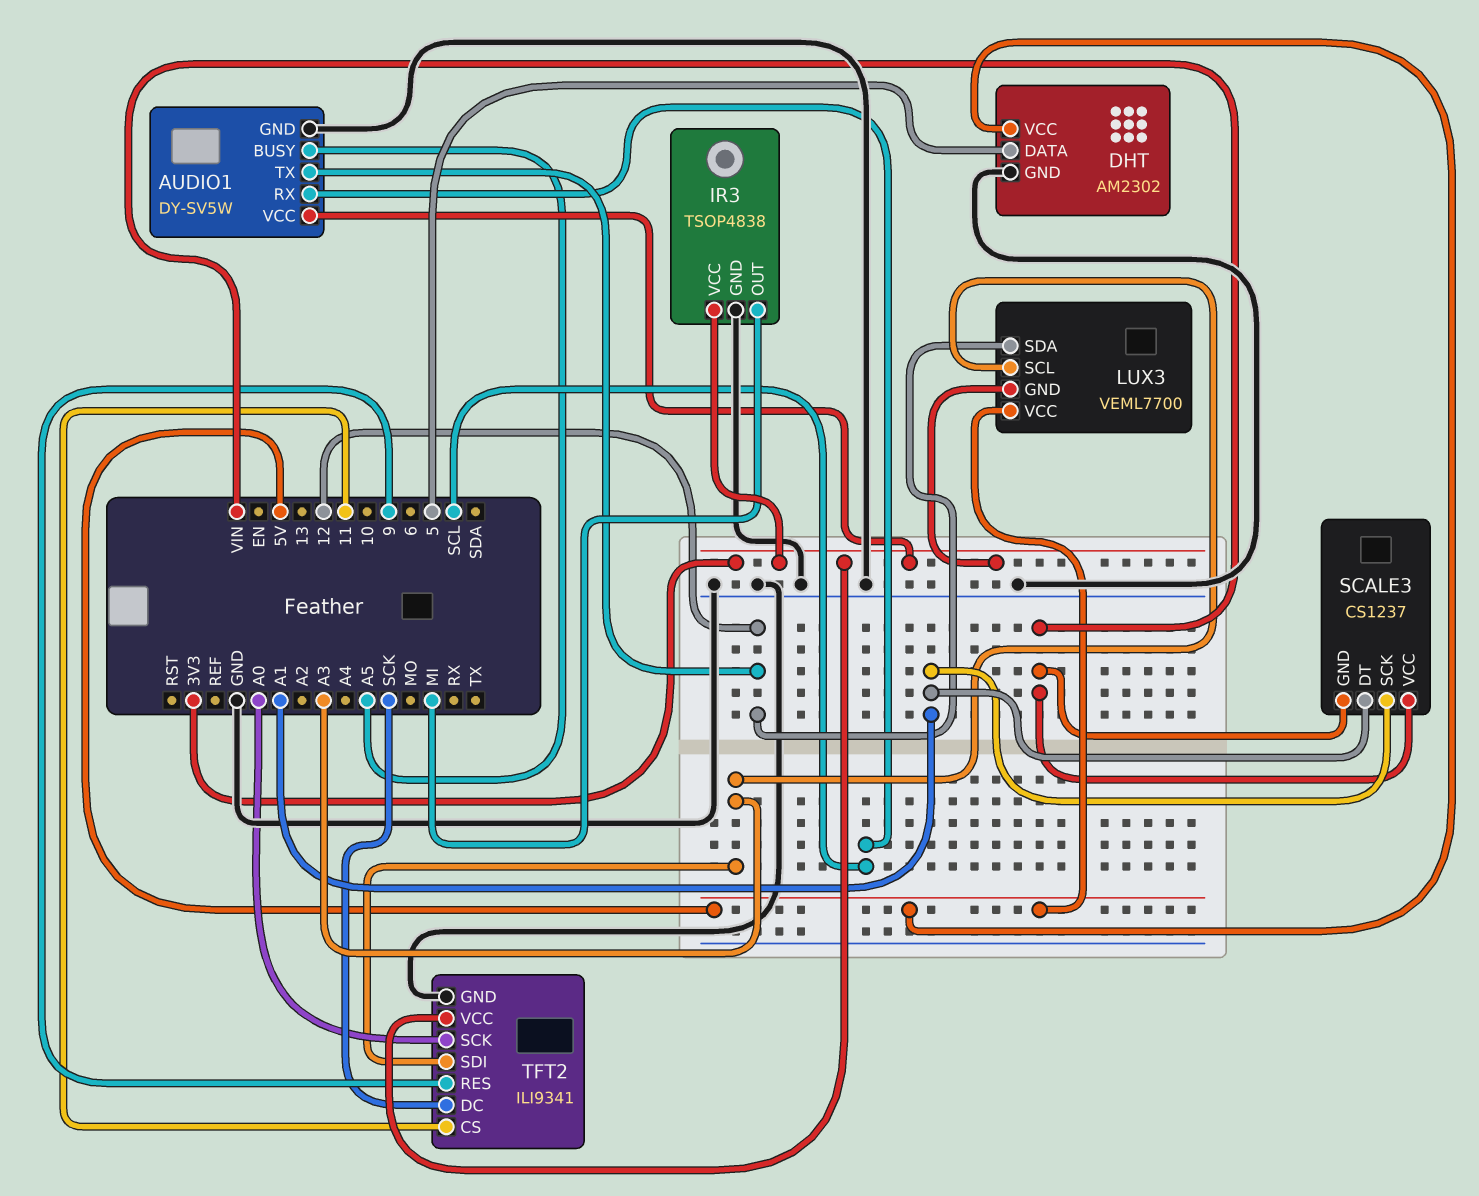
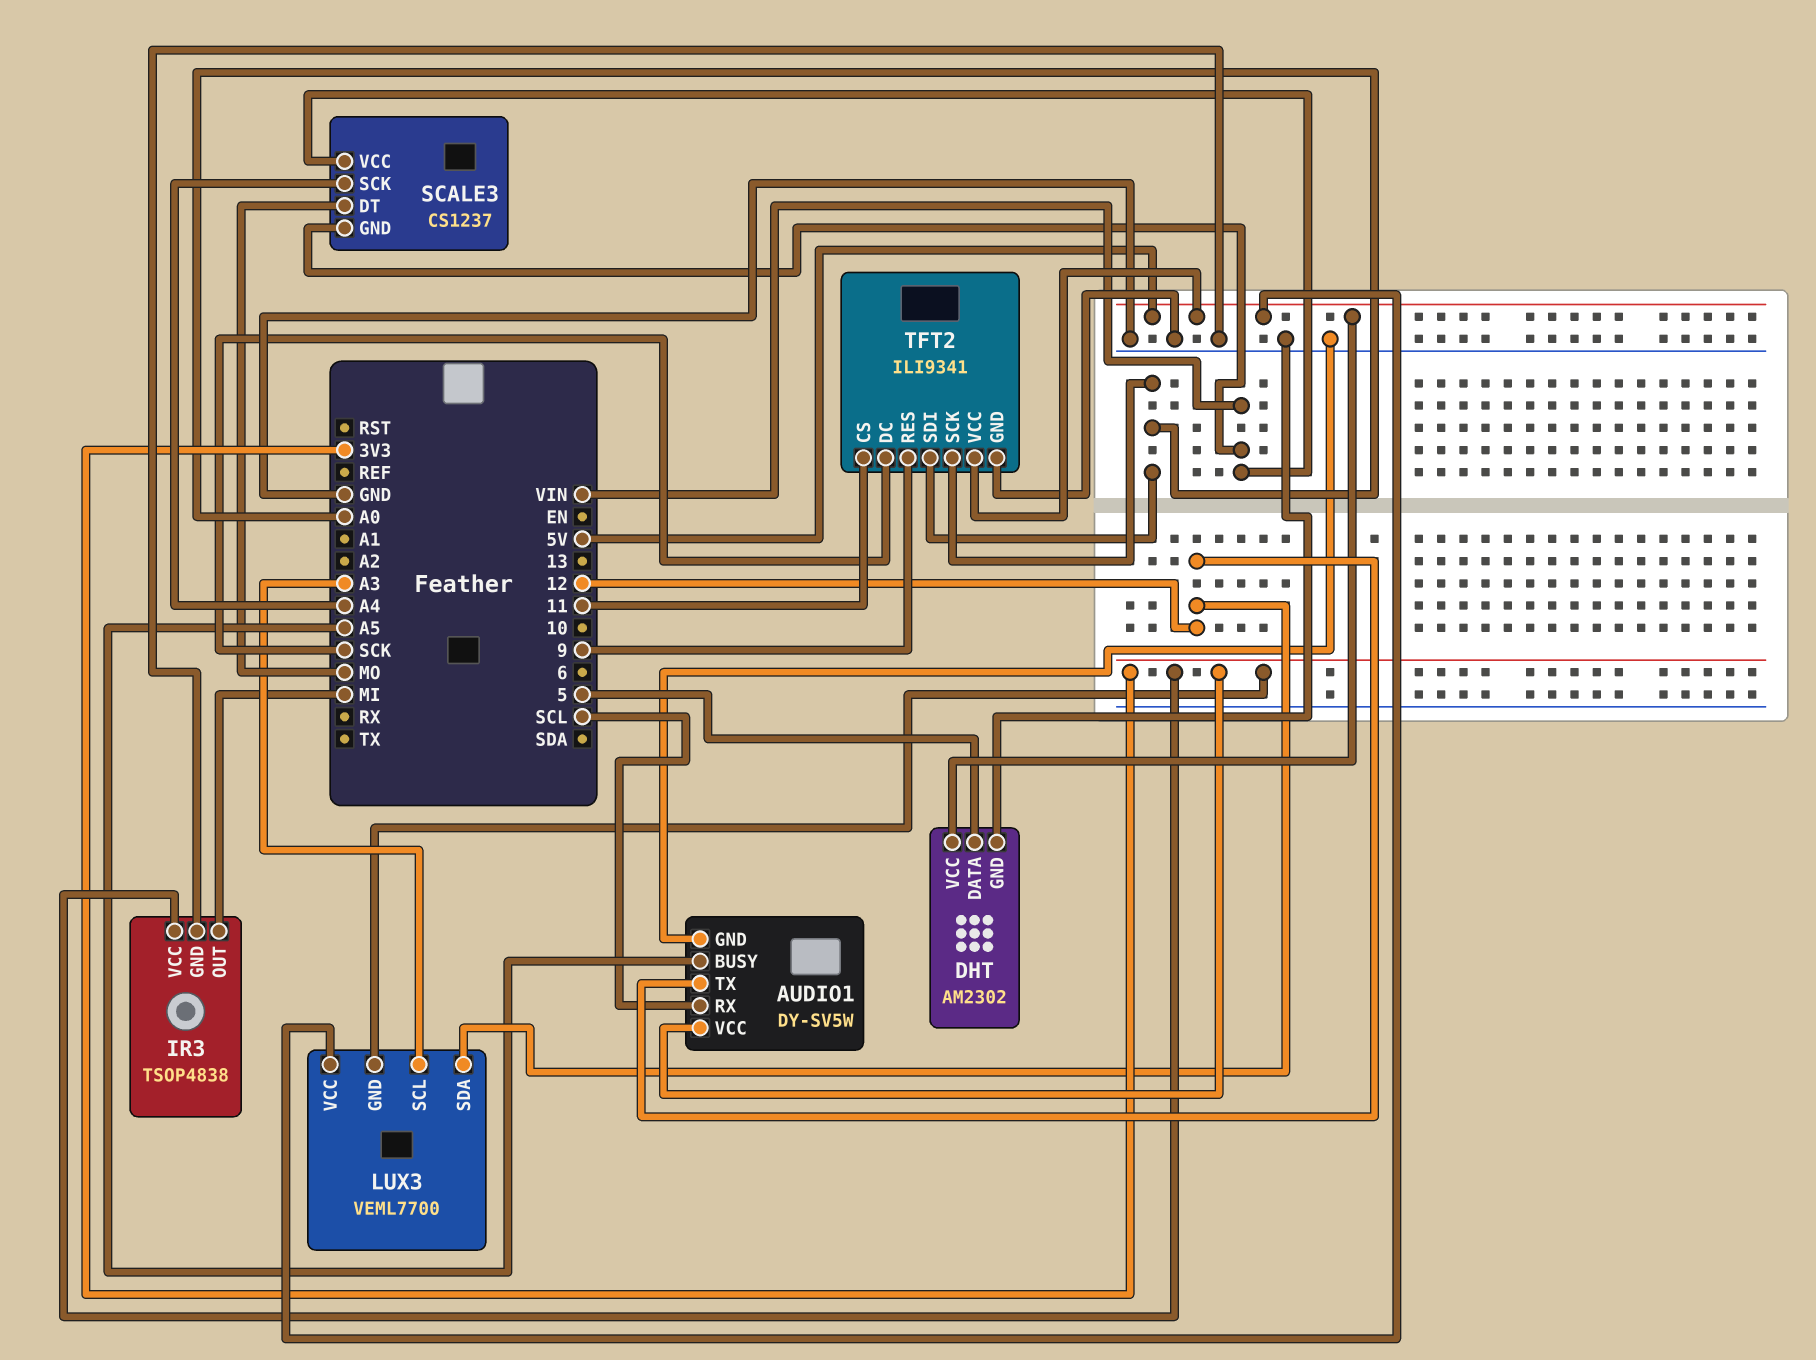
SCALE3 pin DT: A1 -> MO
SCALE3 pin SCK: A1 -> A4
TFT2 pin SDI: A3 -> A0
TFT2 pin VCC: 3V3 -> 5V

